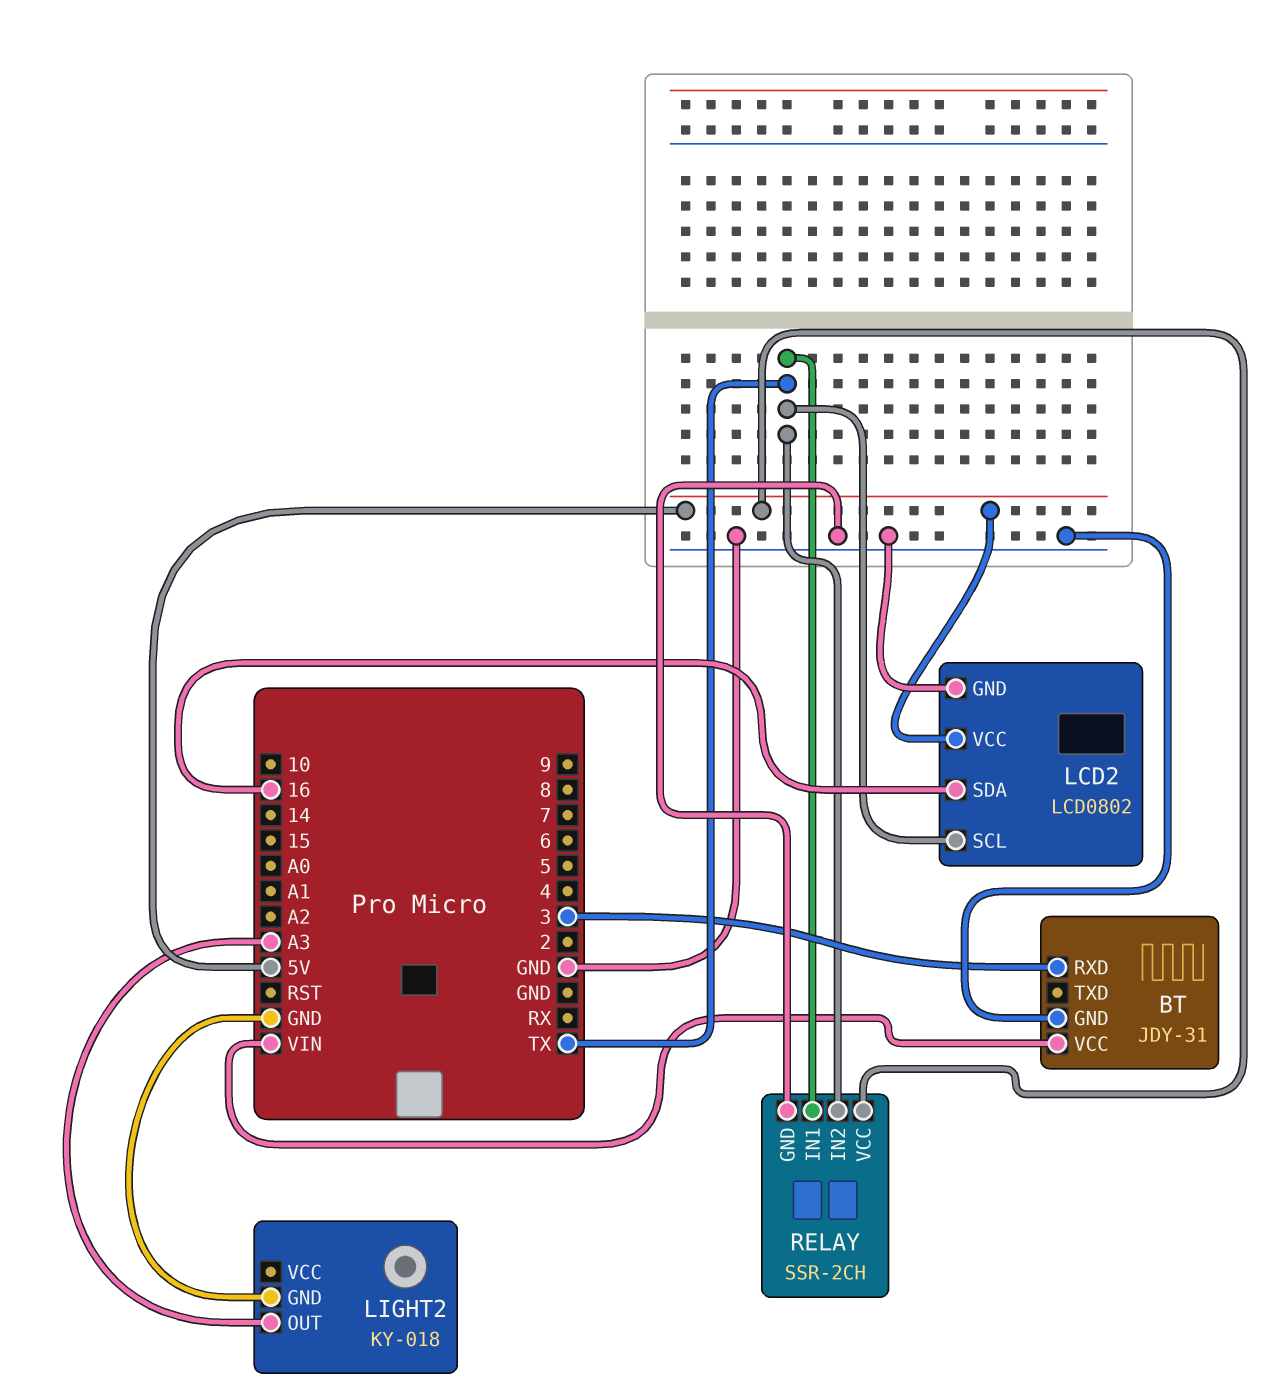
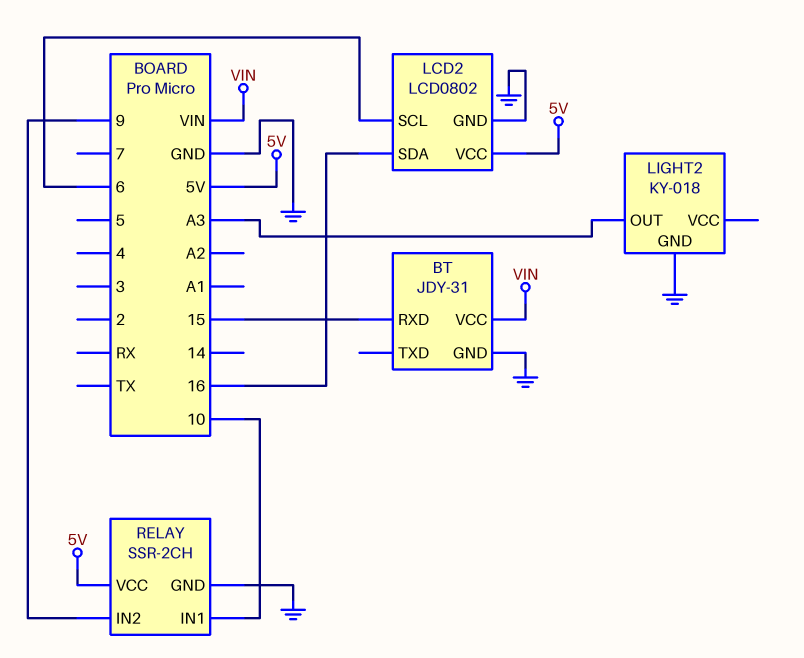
BT pin RXD: 3 -> 15
LCD2 pin SCL: TX -> 6
RELAY pin IN1: TX -> 10
RELAY pin IN2: TX -> 9

